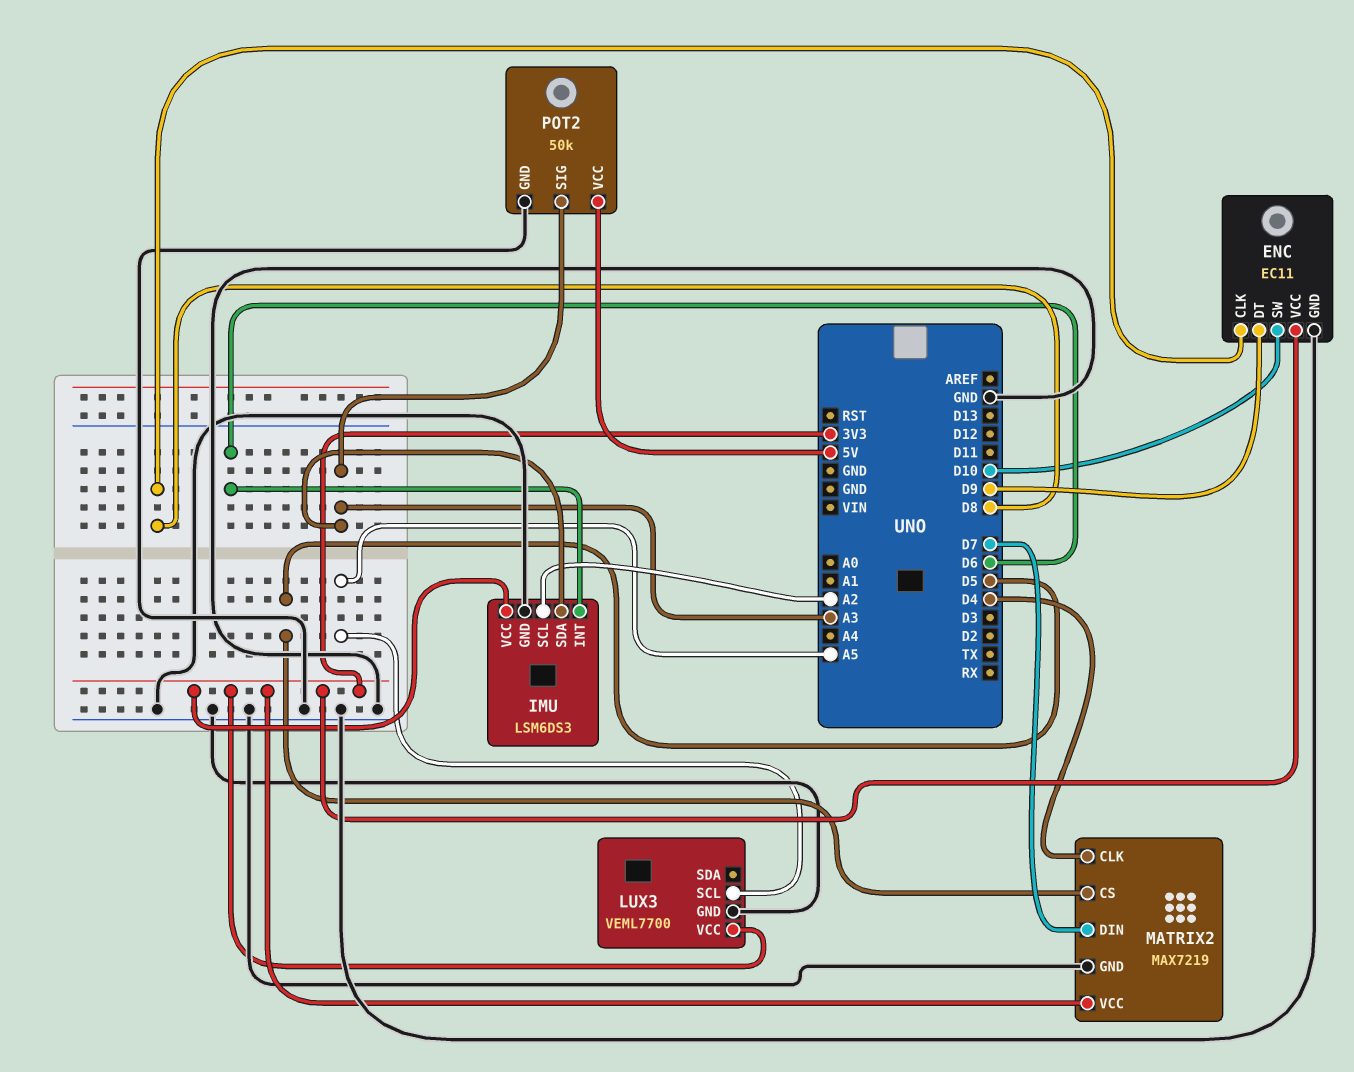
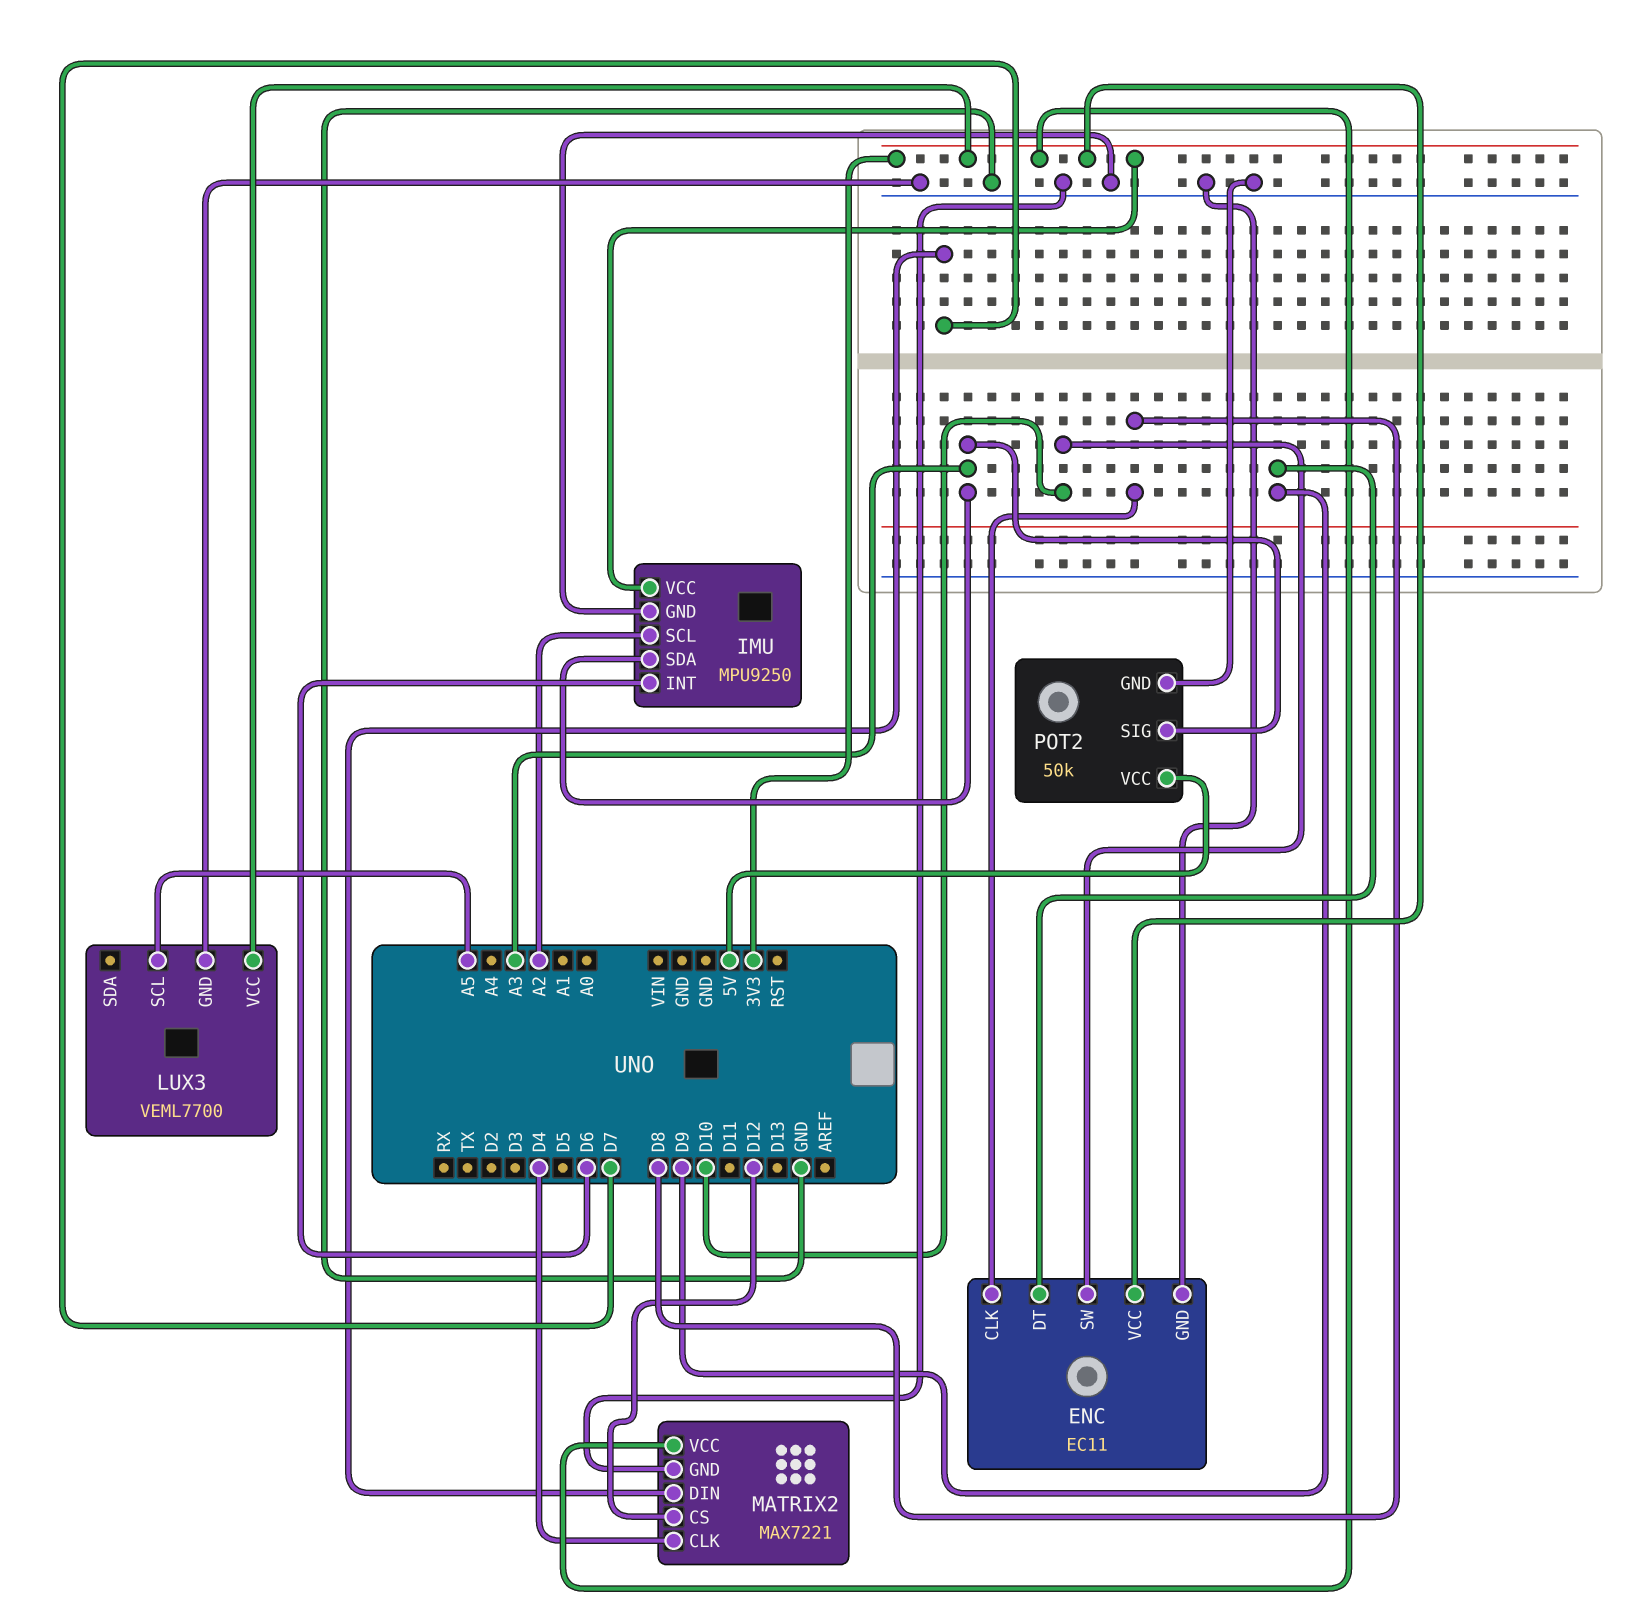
IMU: LSM6DS3 -> MPU9250
MATRIX2: MAX7219 -> MAX7221
MATRIX2 pin CS: D5 -> D12

